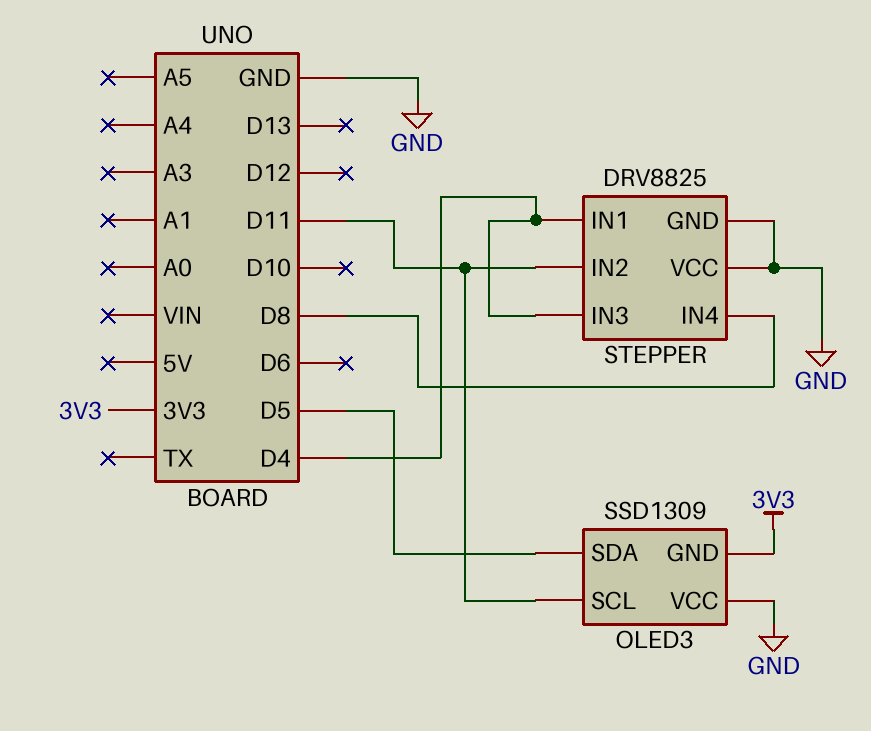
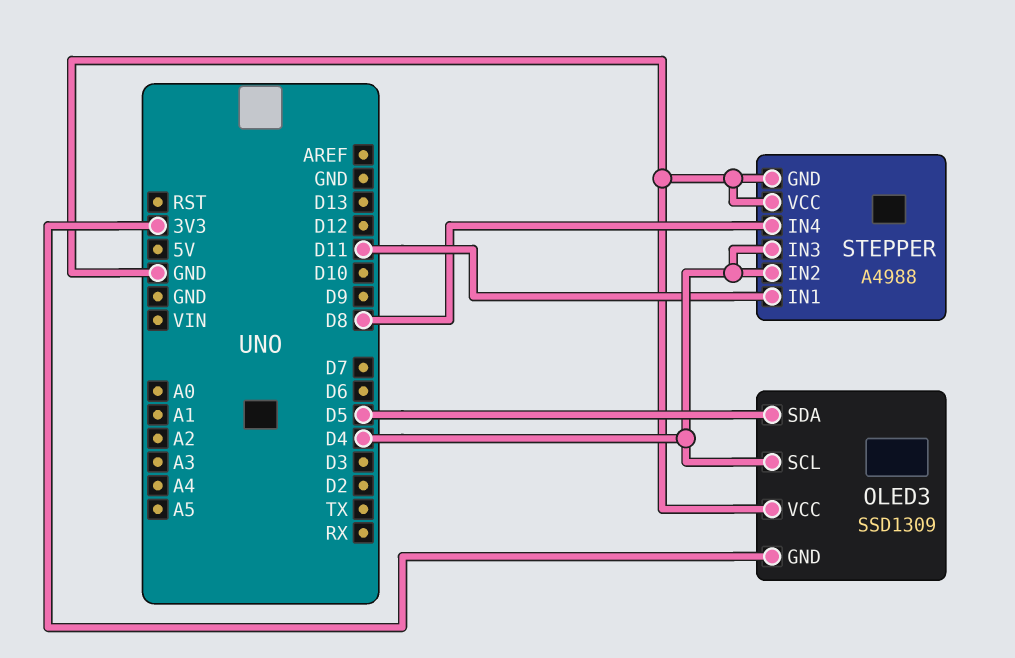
OLED3 pin SCL: D11 -> D4
STEPPER: DRV8825 -> A4988
STEPPER pin IN1: D4 -> D11
STEPPER pin IN2: D11 -> D4

